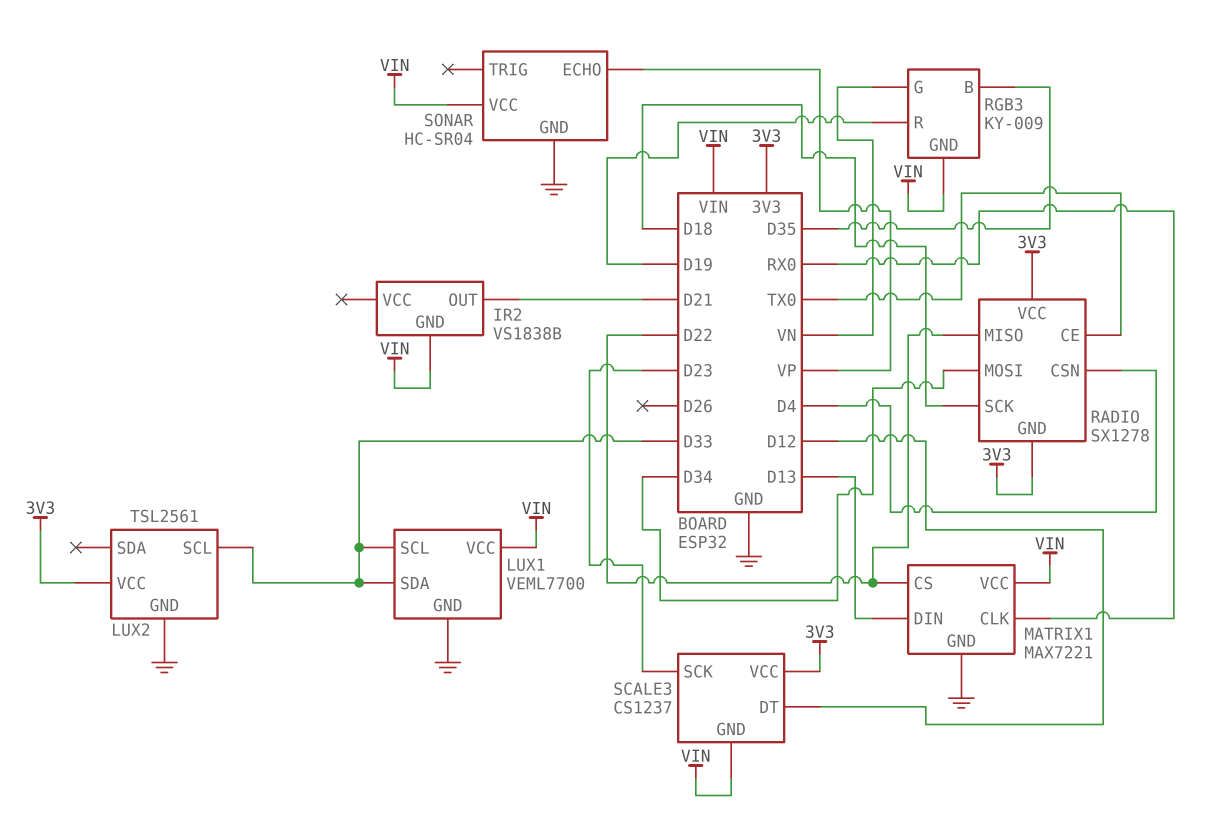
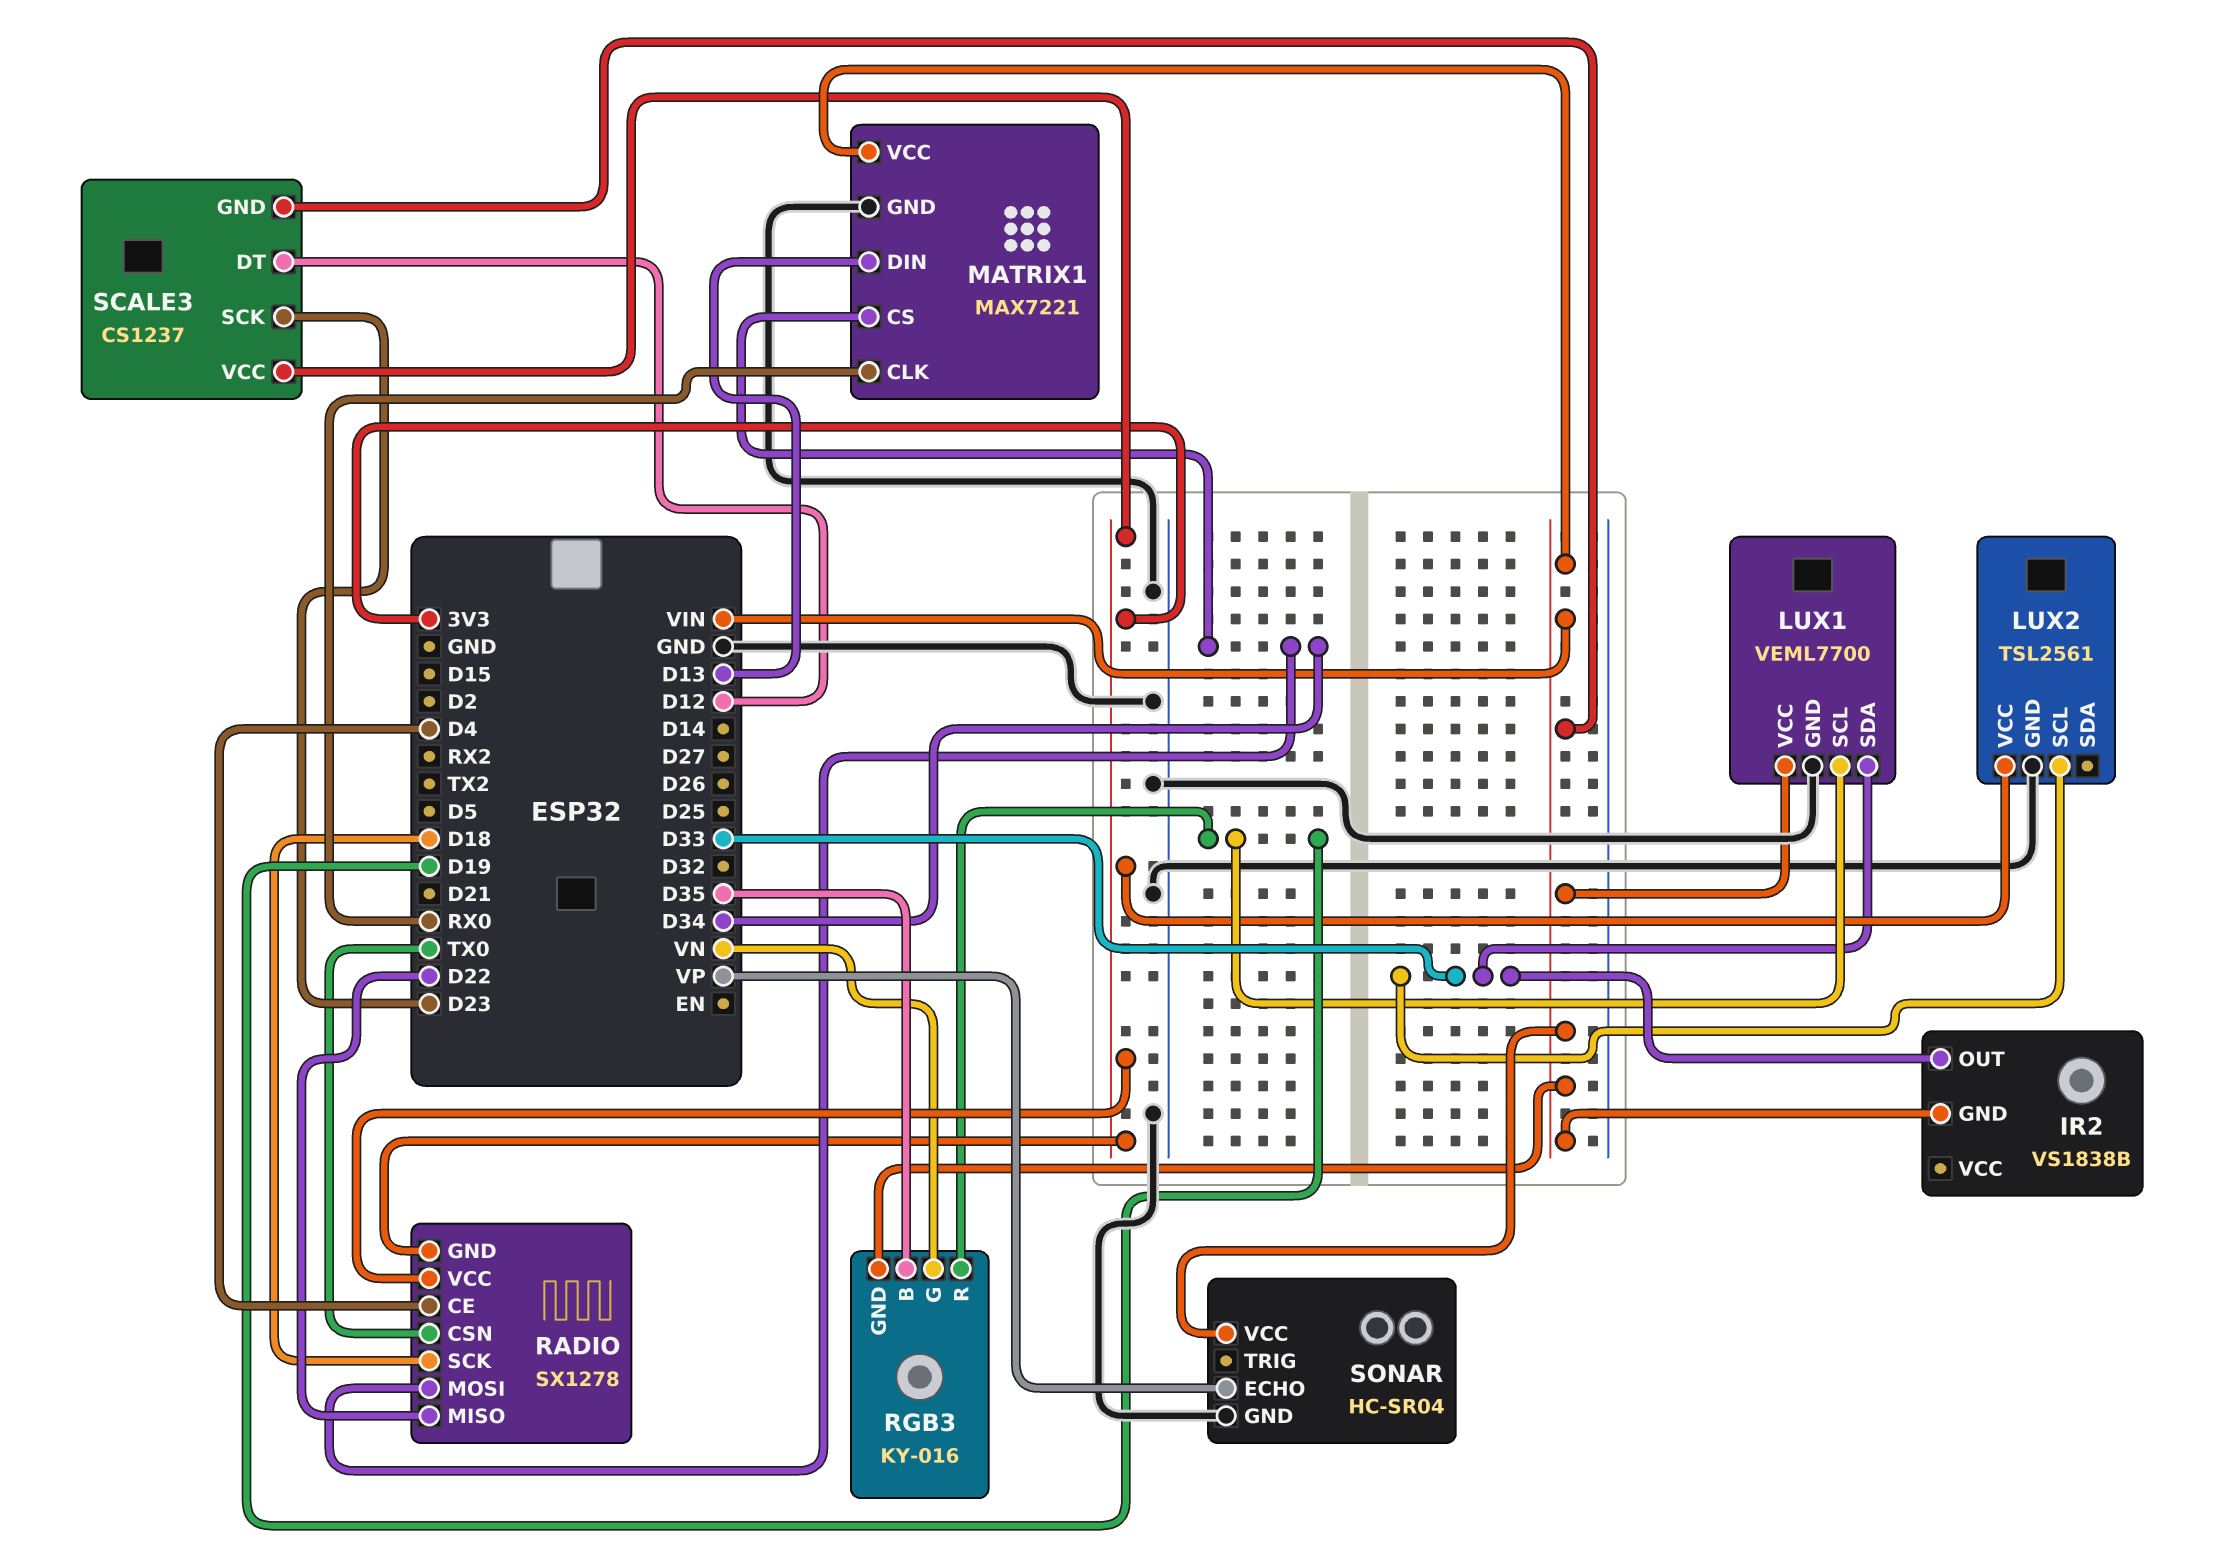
IR2 pin OUT: D21 -> D33
LUX1 pin SCL: D33 -> D19
MATRIX1 pin CS: D22 -> D34
RADIO pin CE: TX0 -> D4
RADIO pin CSN: D4 -> TX0
RGB3: KY-009 -> KY-016

